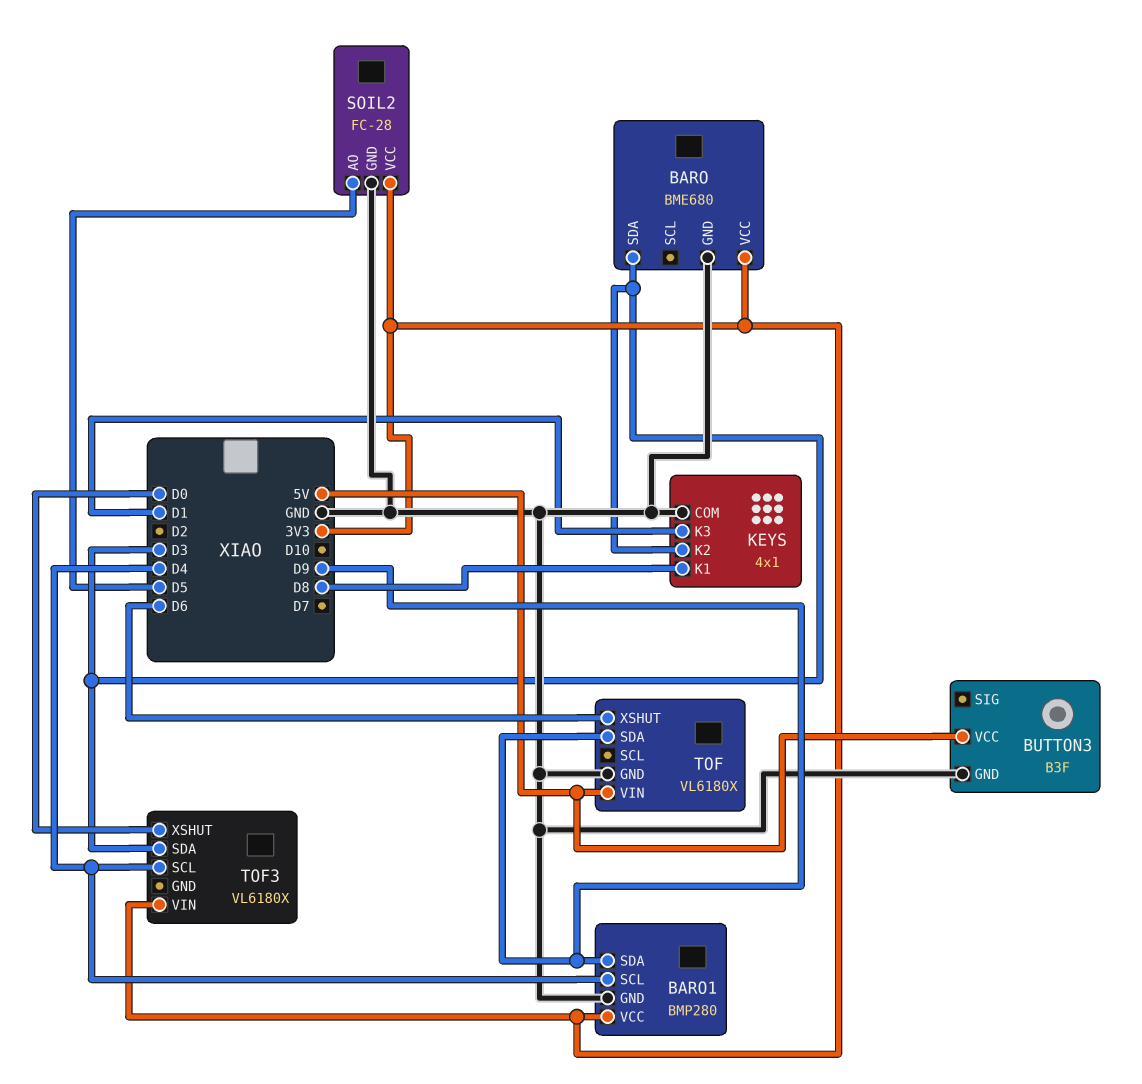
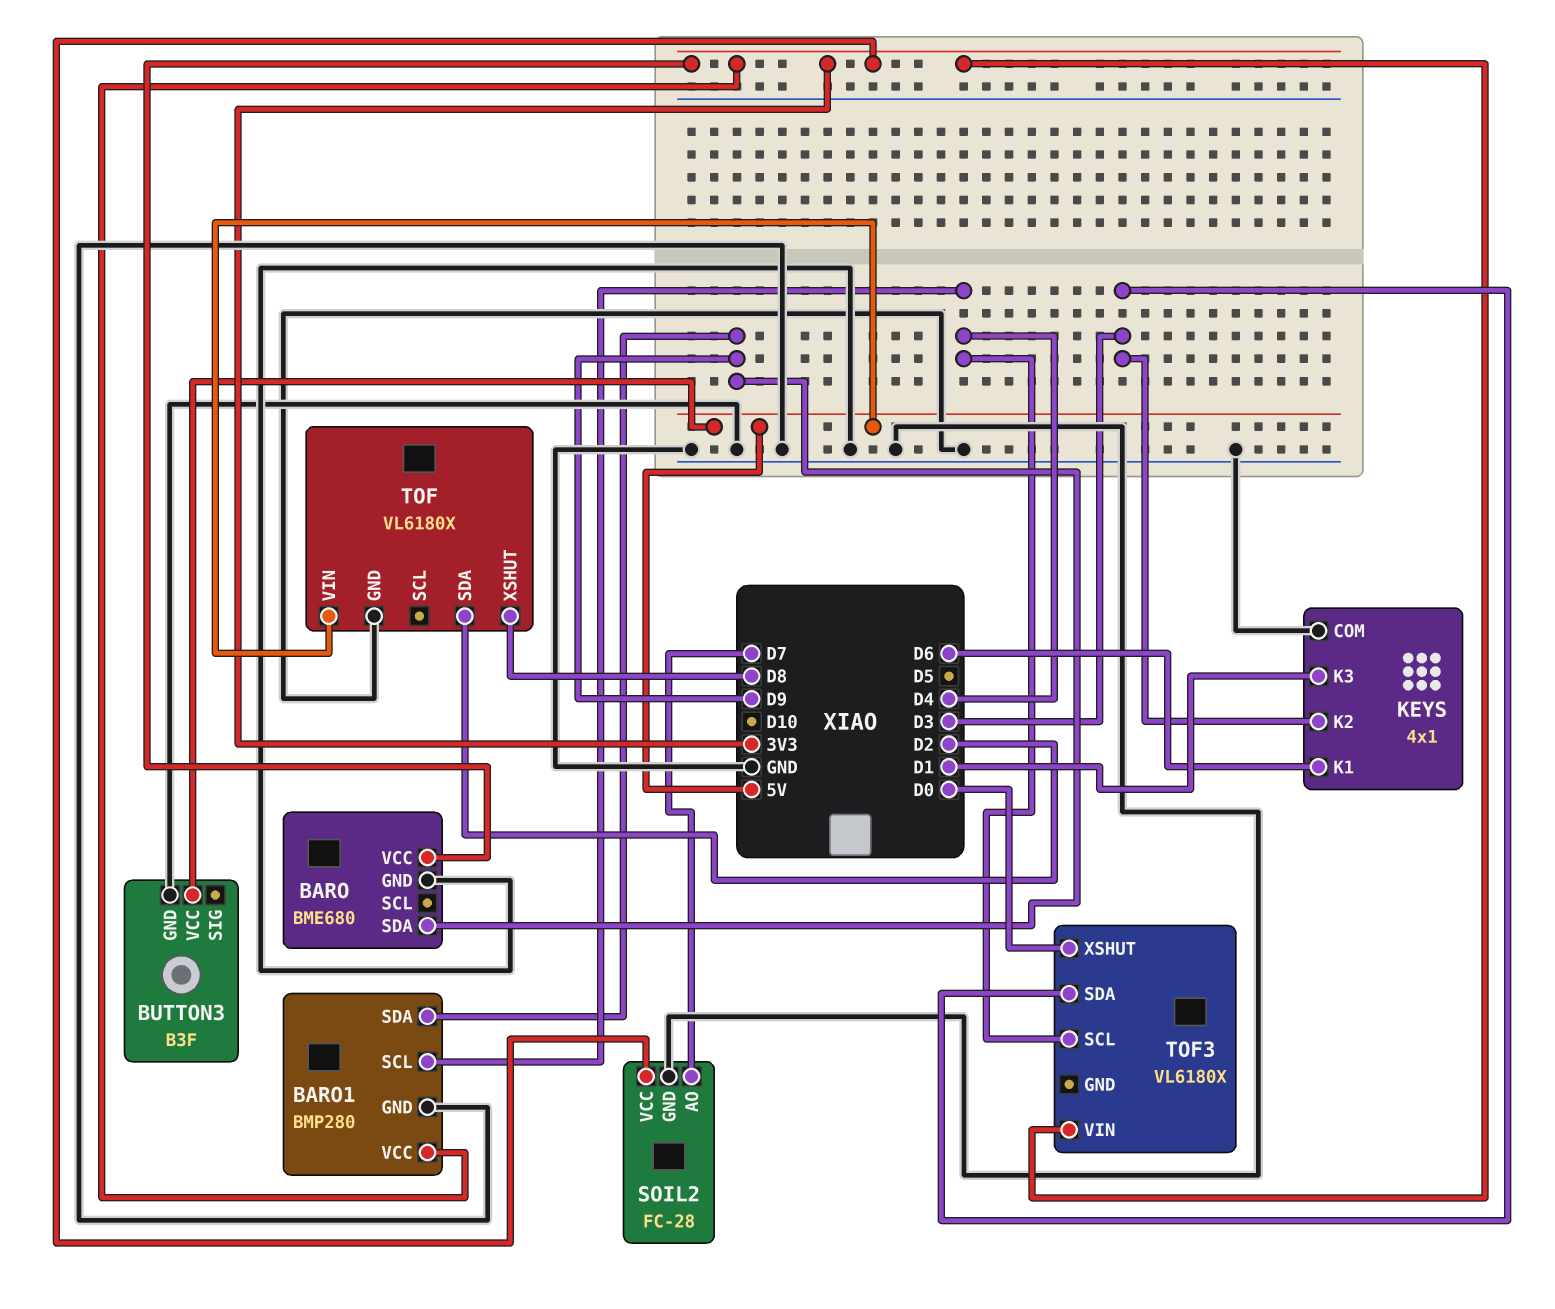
BARO pin SDA: D3 -> D9
KEYS pin K1: D8 -> D6
SOIL2 pin AO: D5 -> D7
TOF pin SDA: D9 -> D2
TOF pin XSHUT: D6 -> D8

